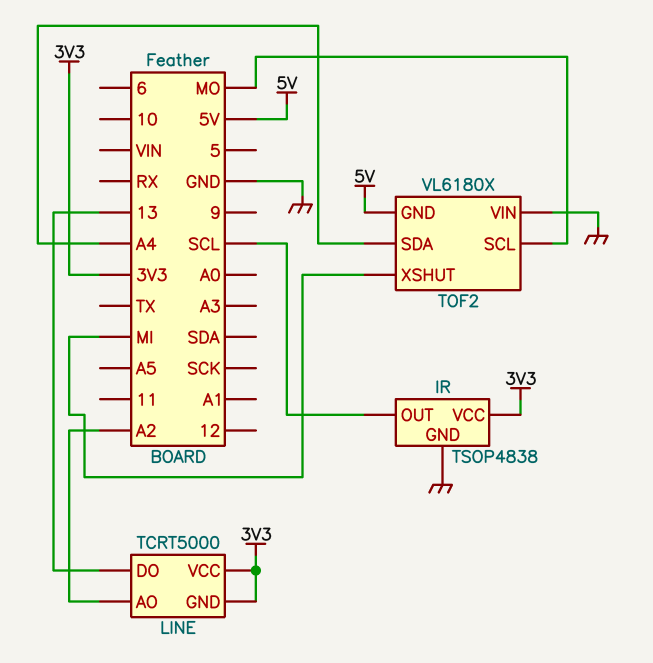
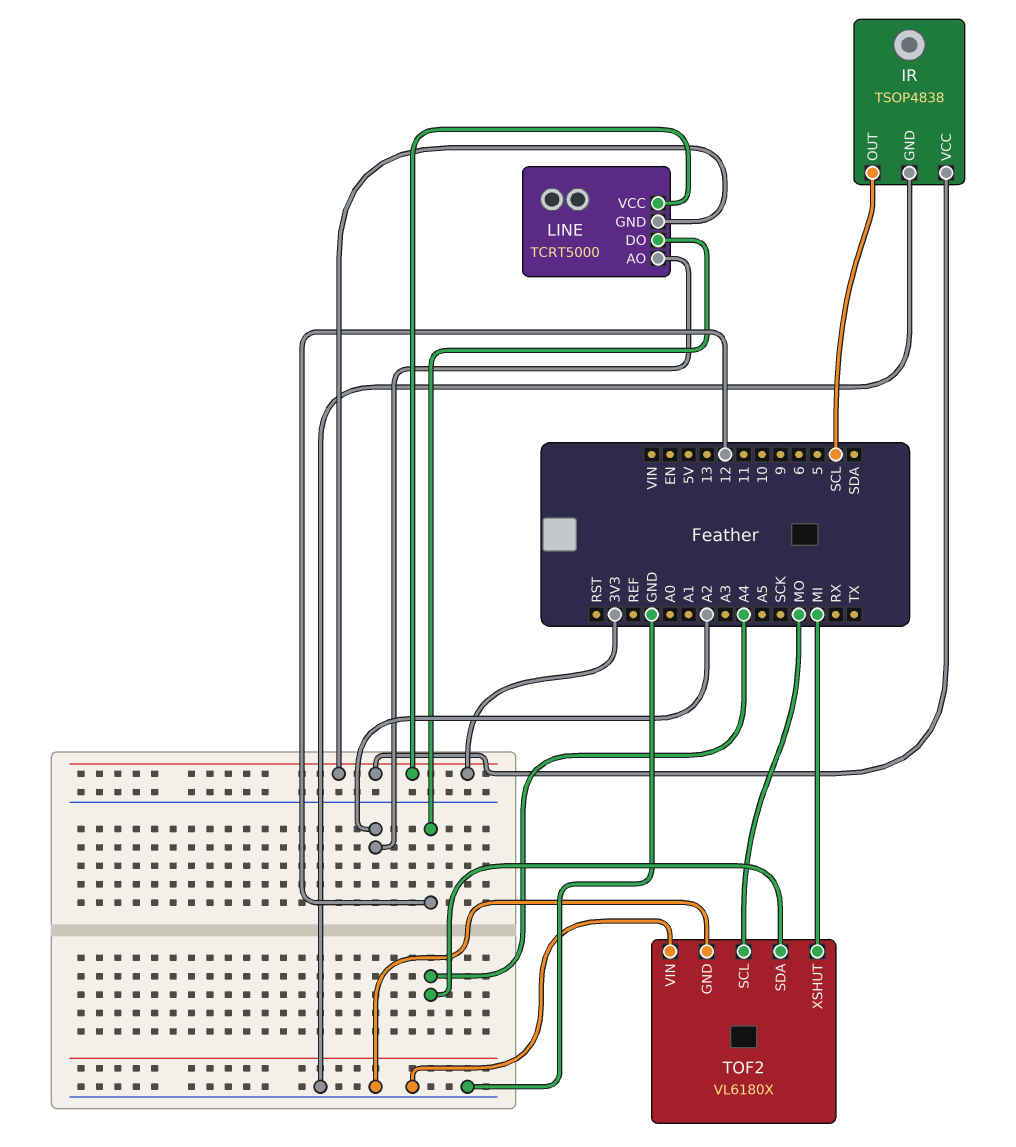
LINE pin DO: 13 -> 12
TOF2 pin GND: 5V -> GND

